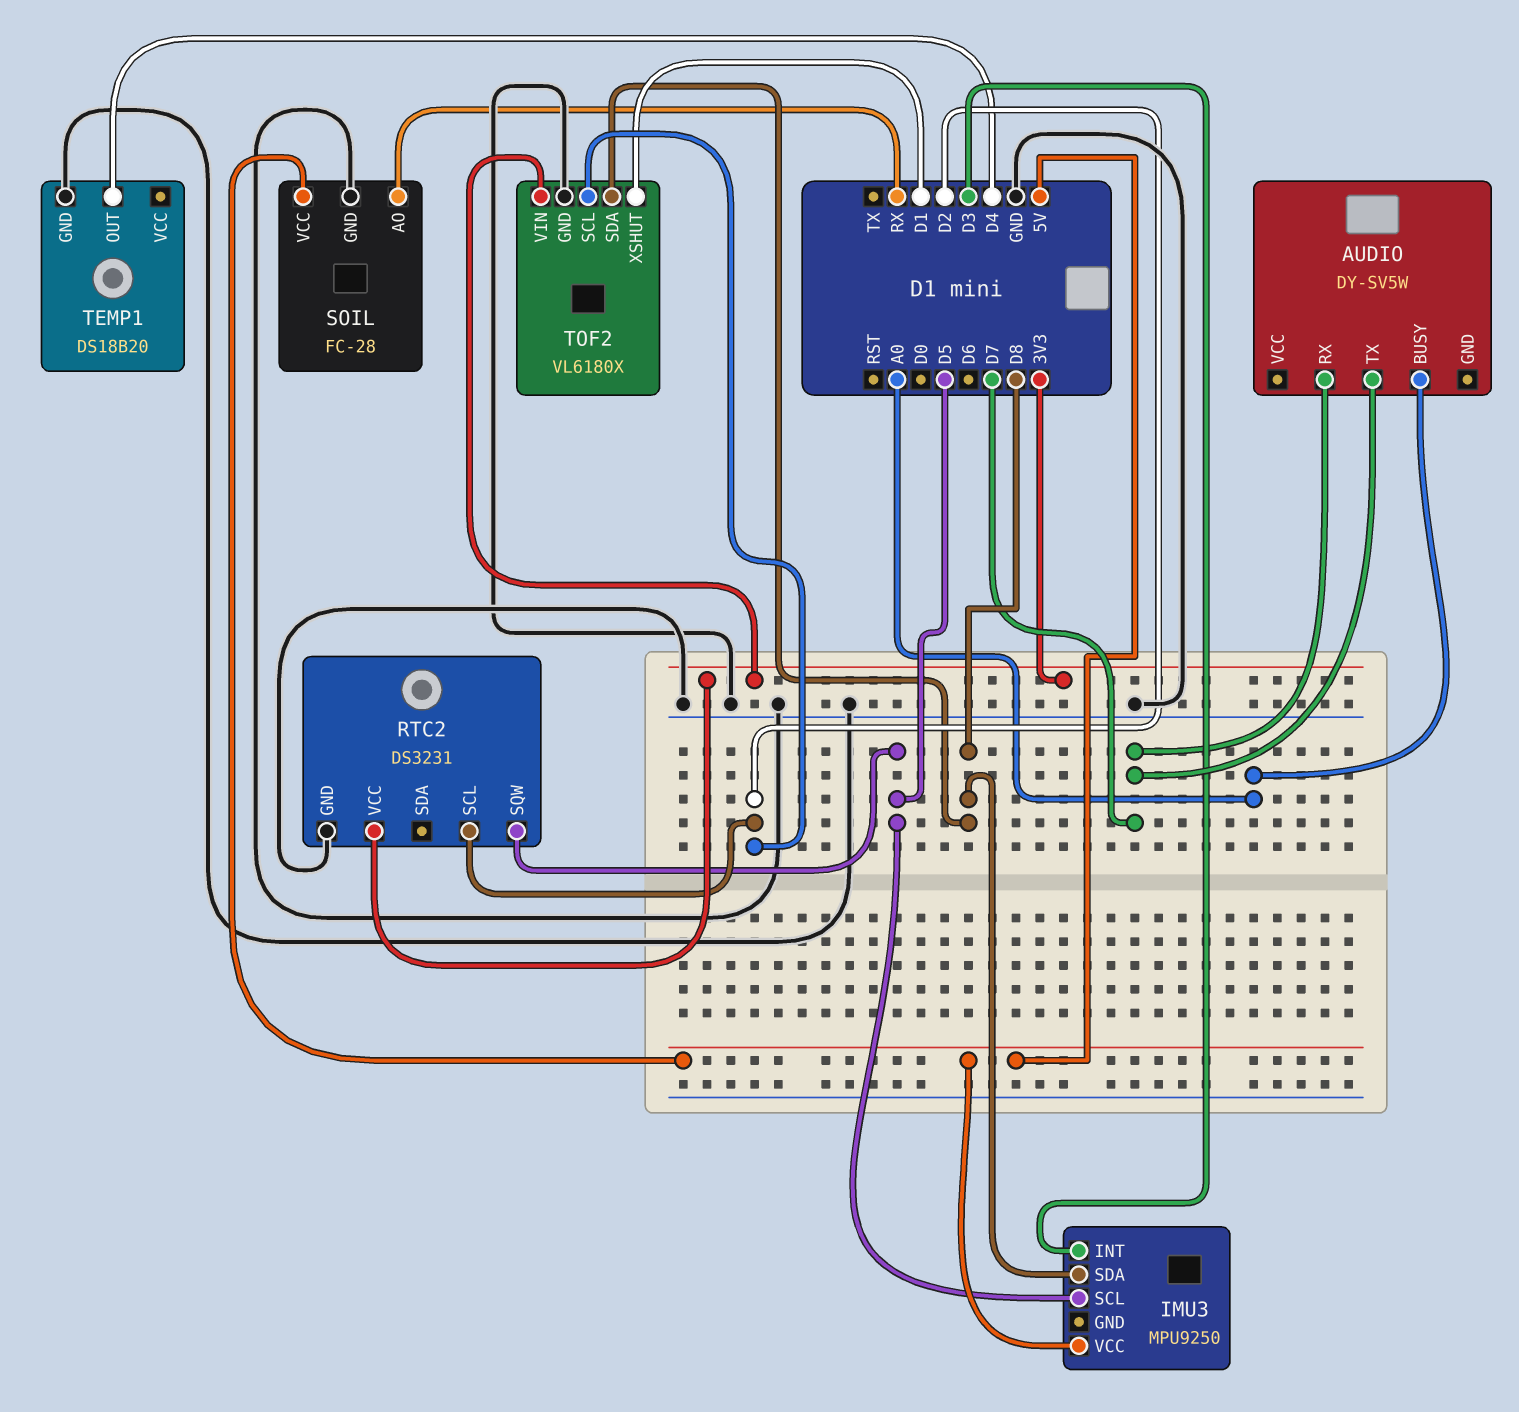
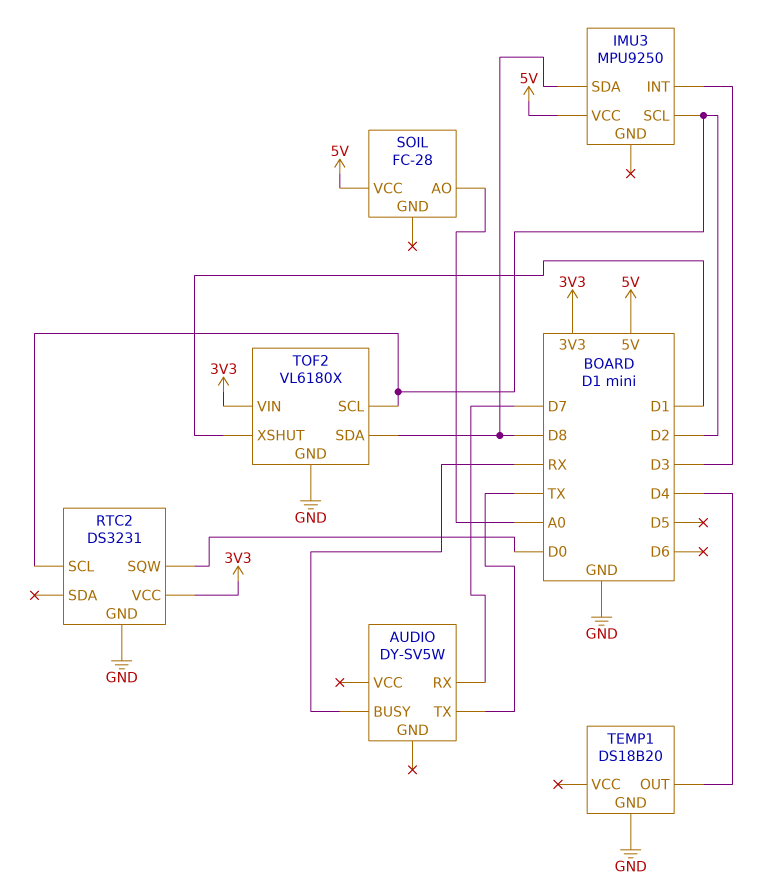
AUDIO pin BUSY: A0 -> RX
AUDIO pin TX: D7 -> TX
IMU3 pin SCL: D5 -> D2
RTC2 pin SQW: D5 -> D0
SOIL pin AO: RX -> A0
SOIL pin GND: GND -> none

